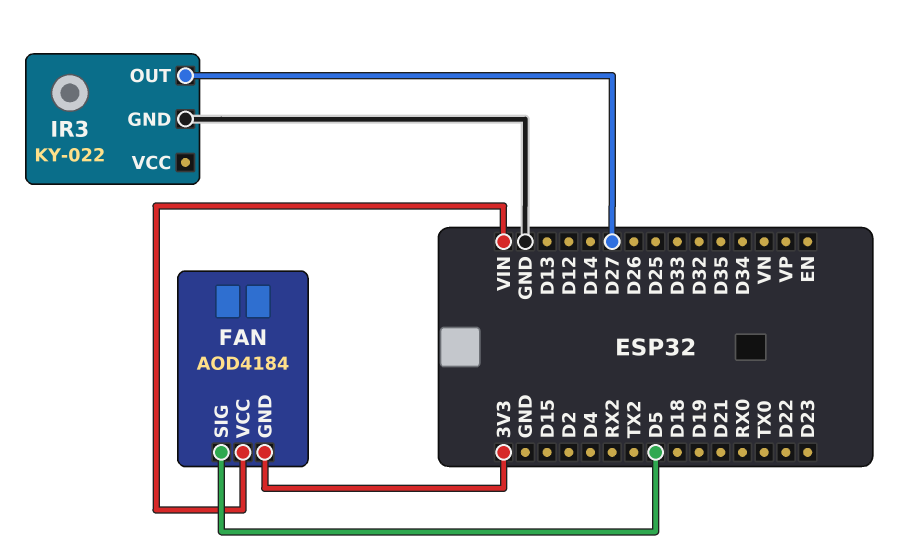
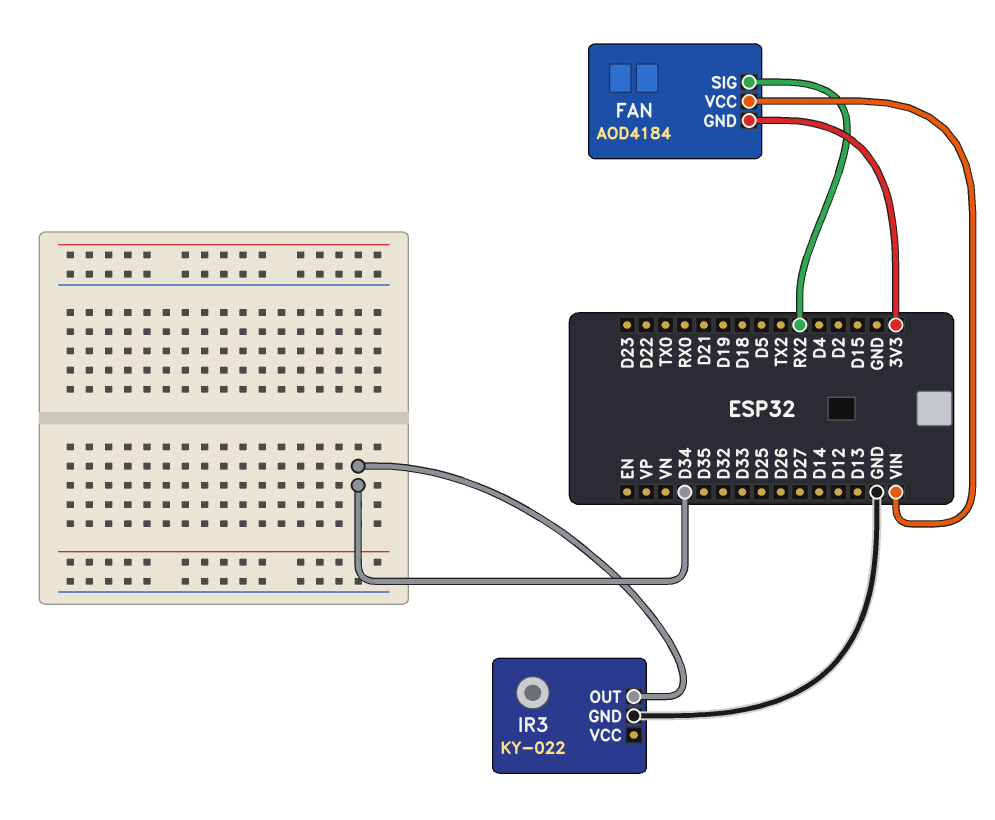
FAN pin SIG: D5 -> RX2
IR3 pin OUT: D27 -> D34

